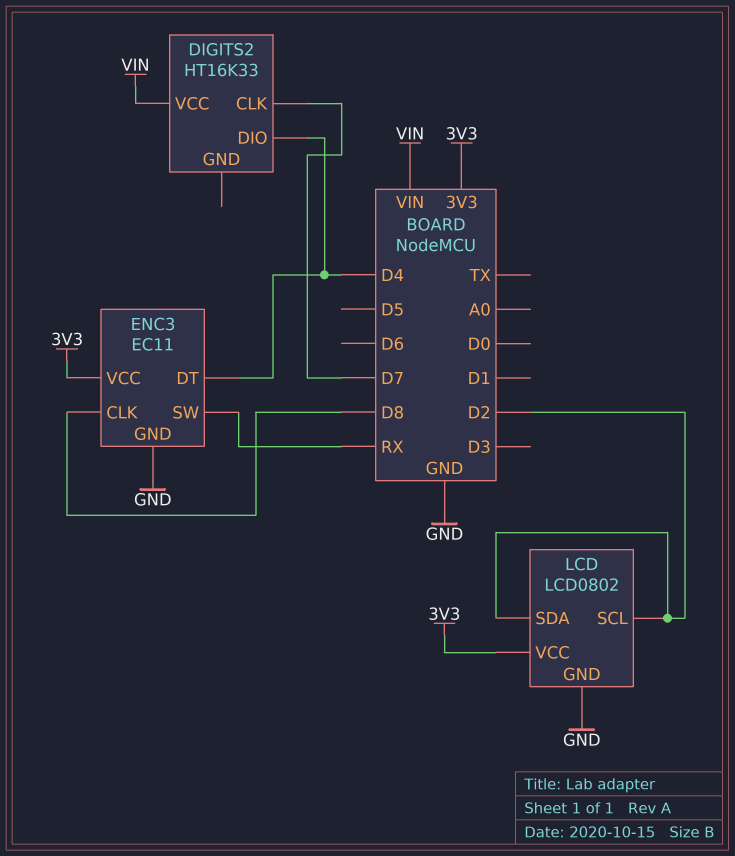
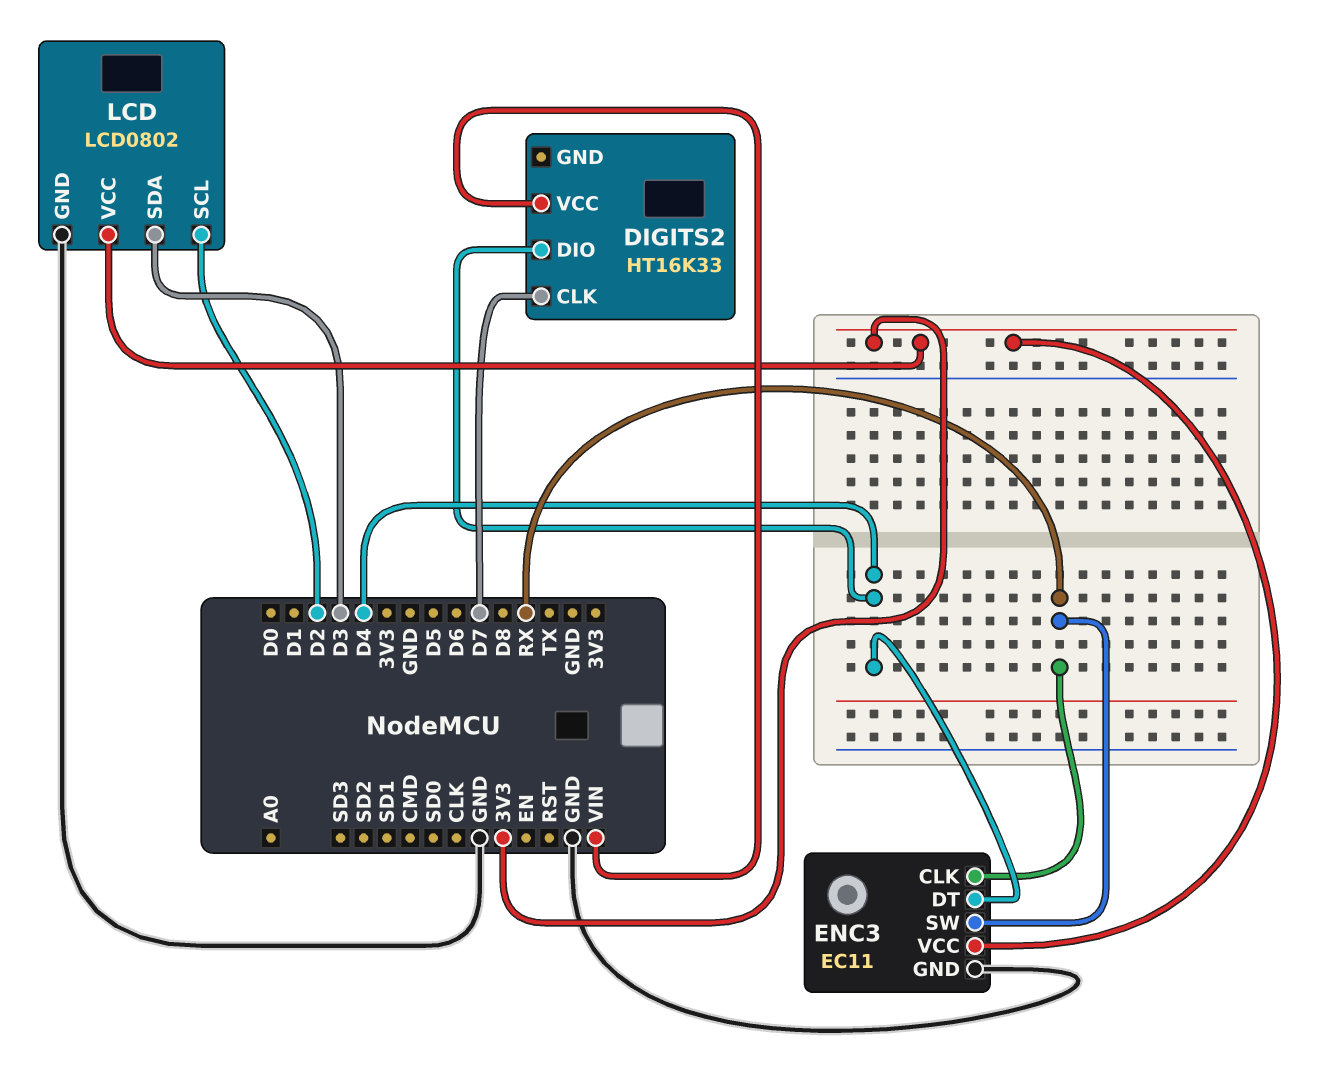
ENC3 pin CLK: D8 -> RX
LCD pin SDA: D2 -> D3

